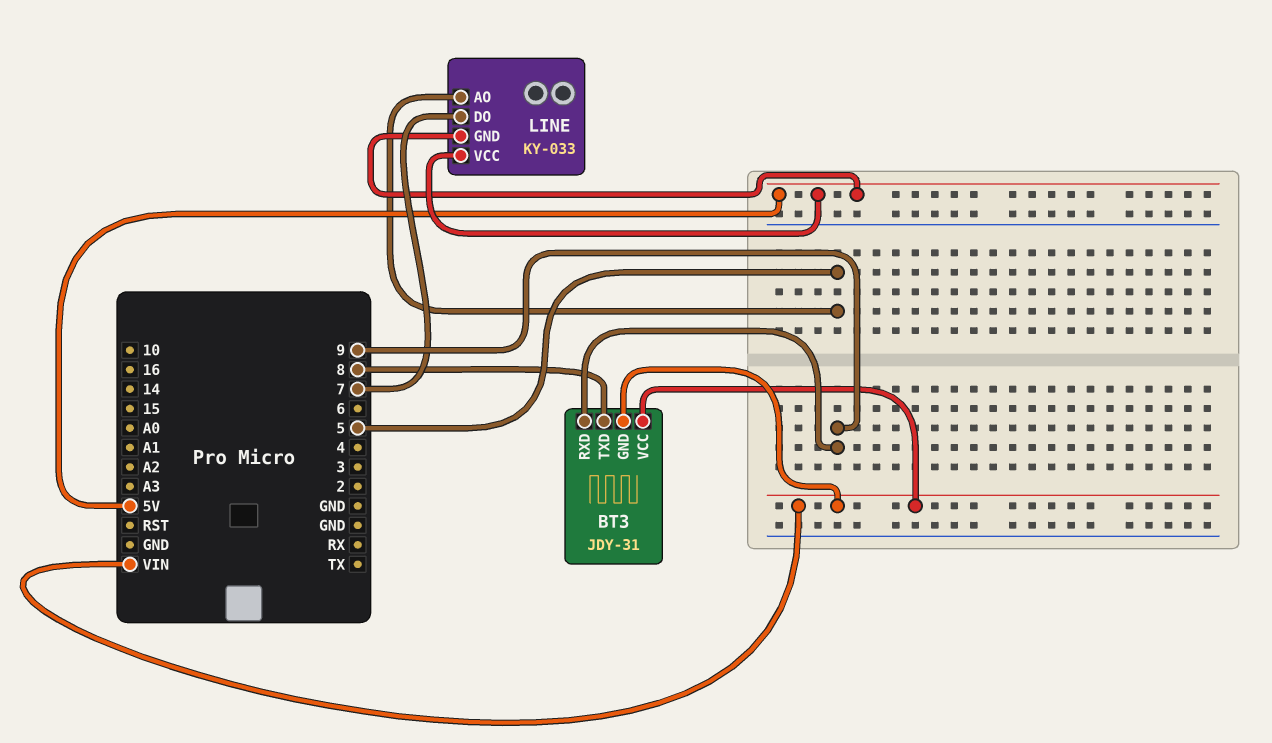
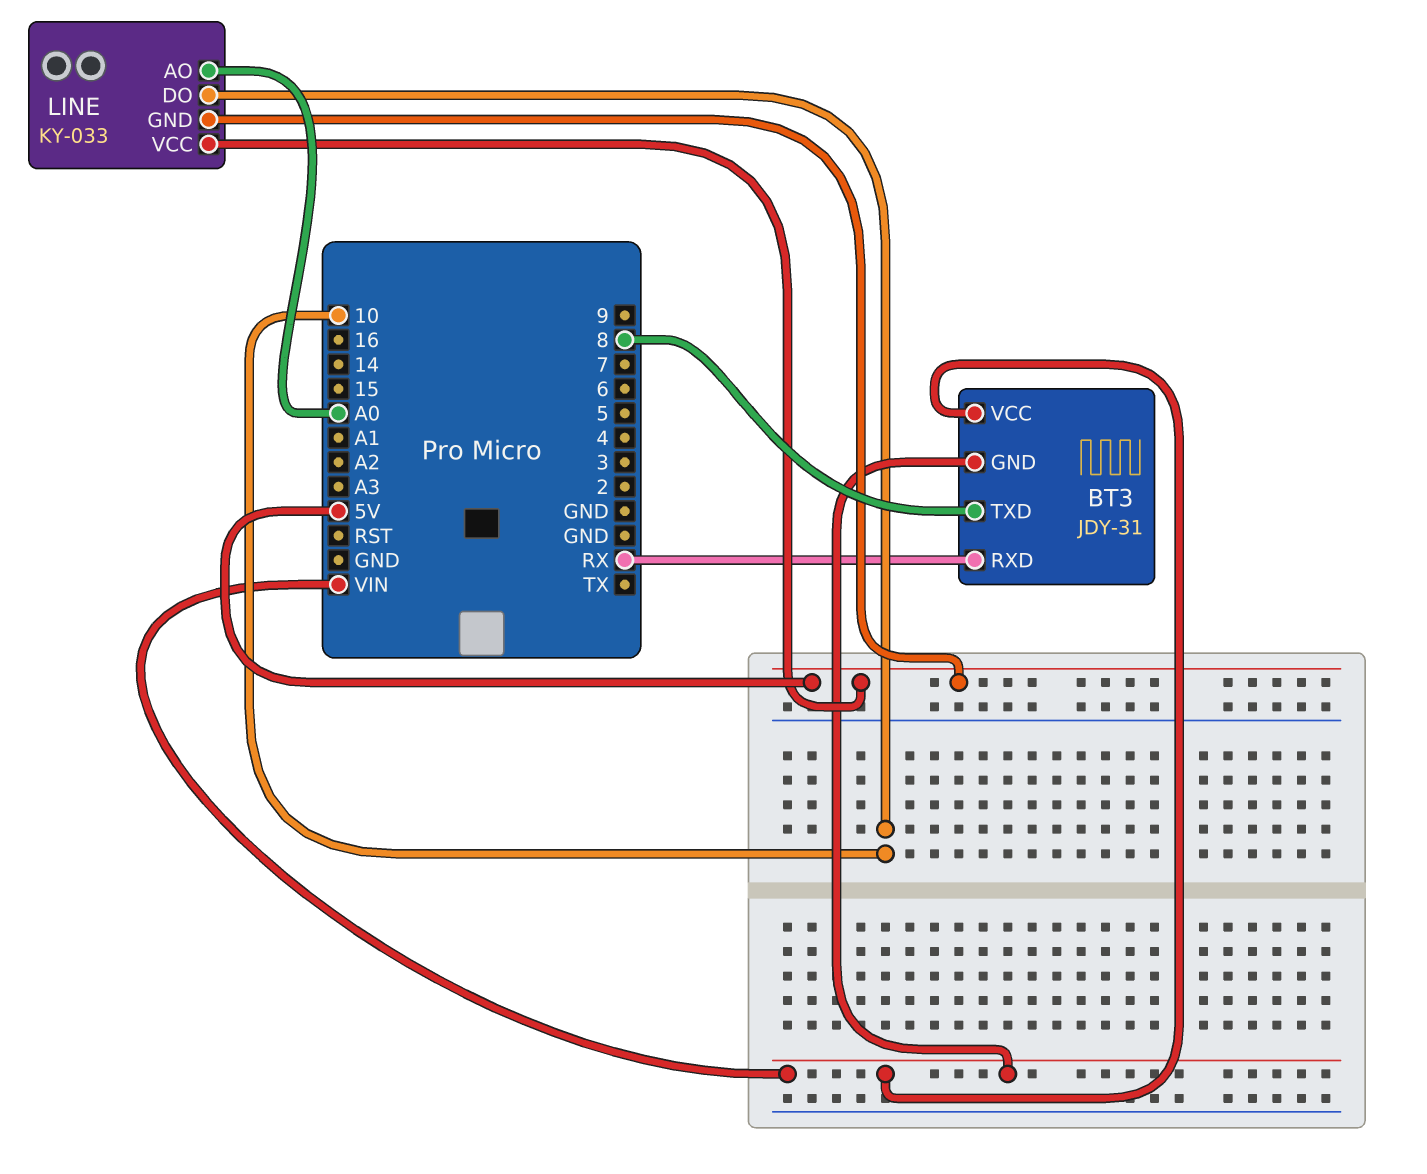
BT3 pin RXD: 9 -> RX
LINE pin AO: 5 -> A0
LINE pin DO: 7 -> 10

